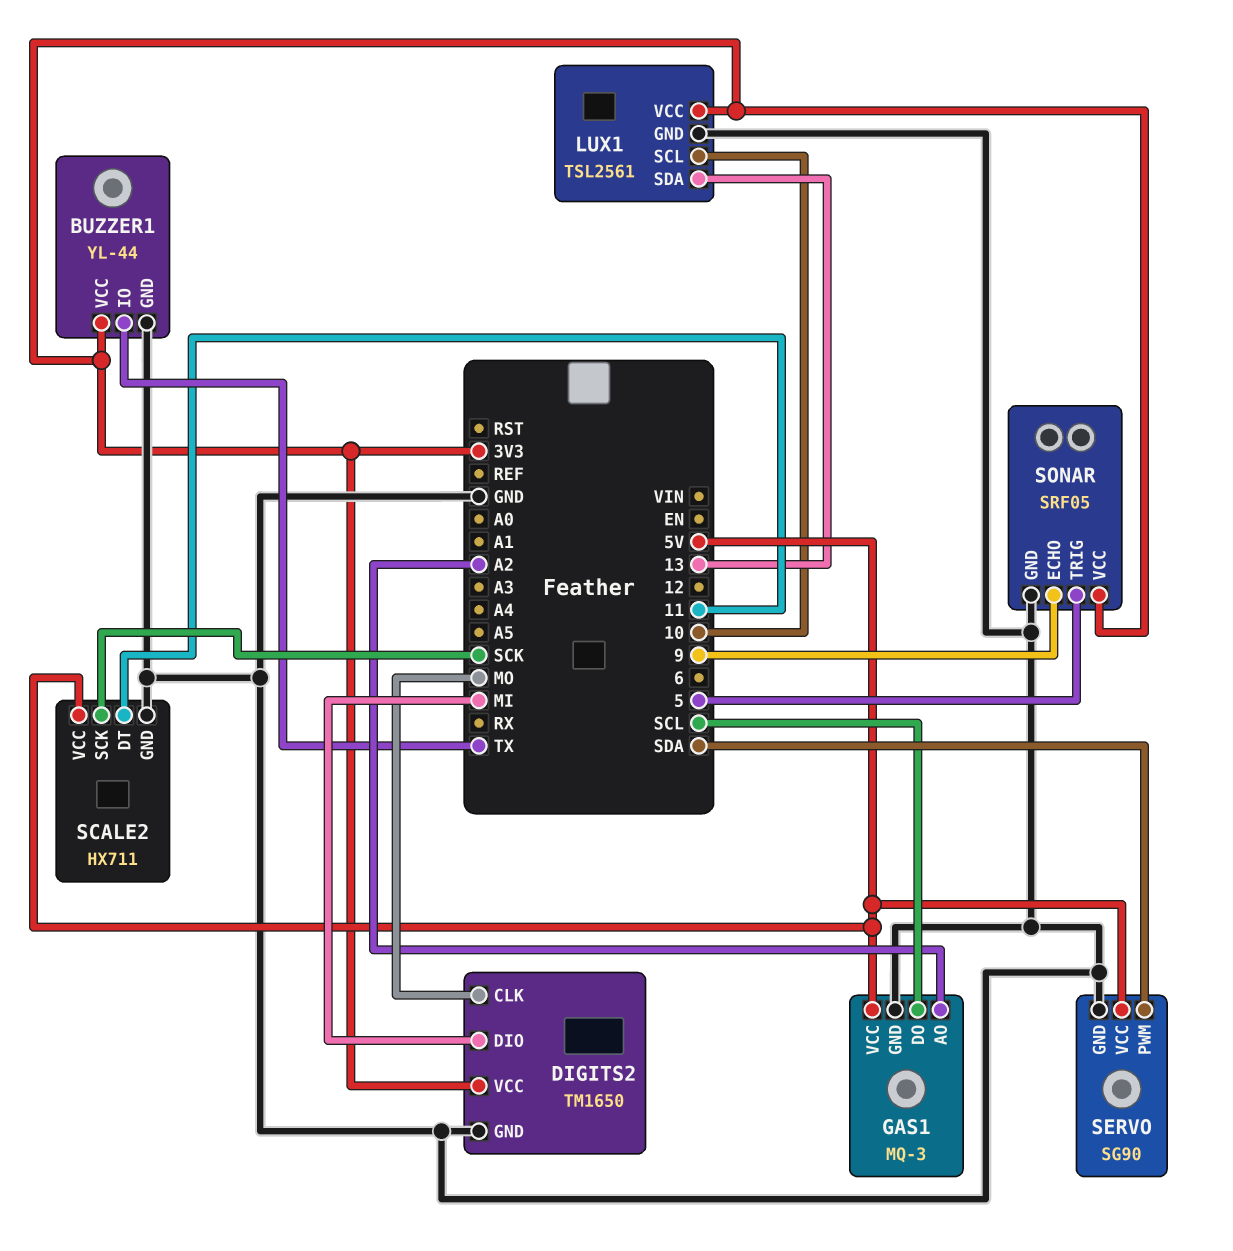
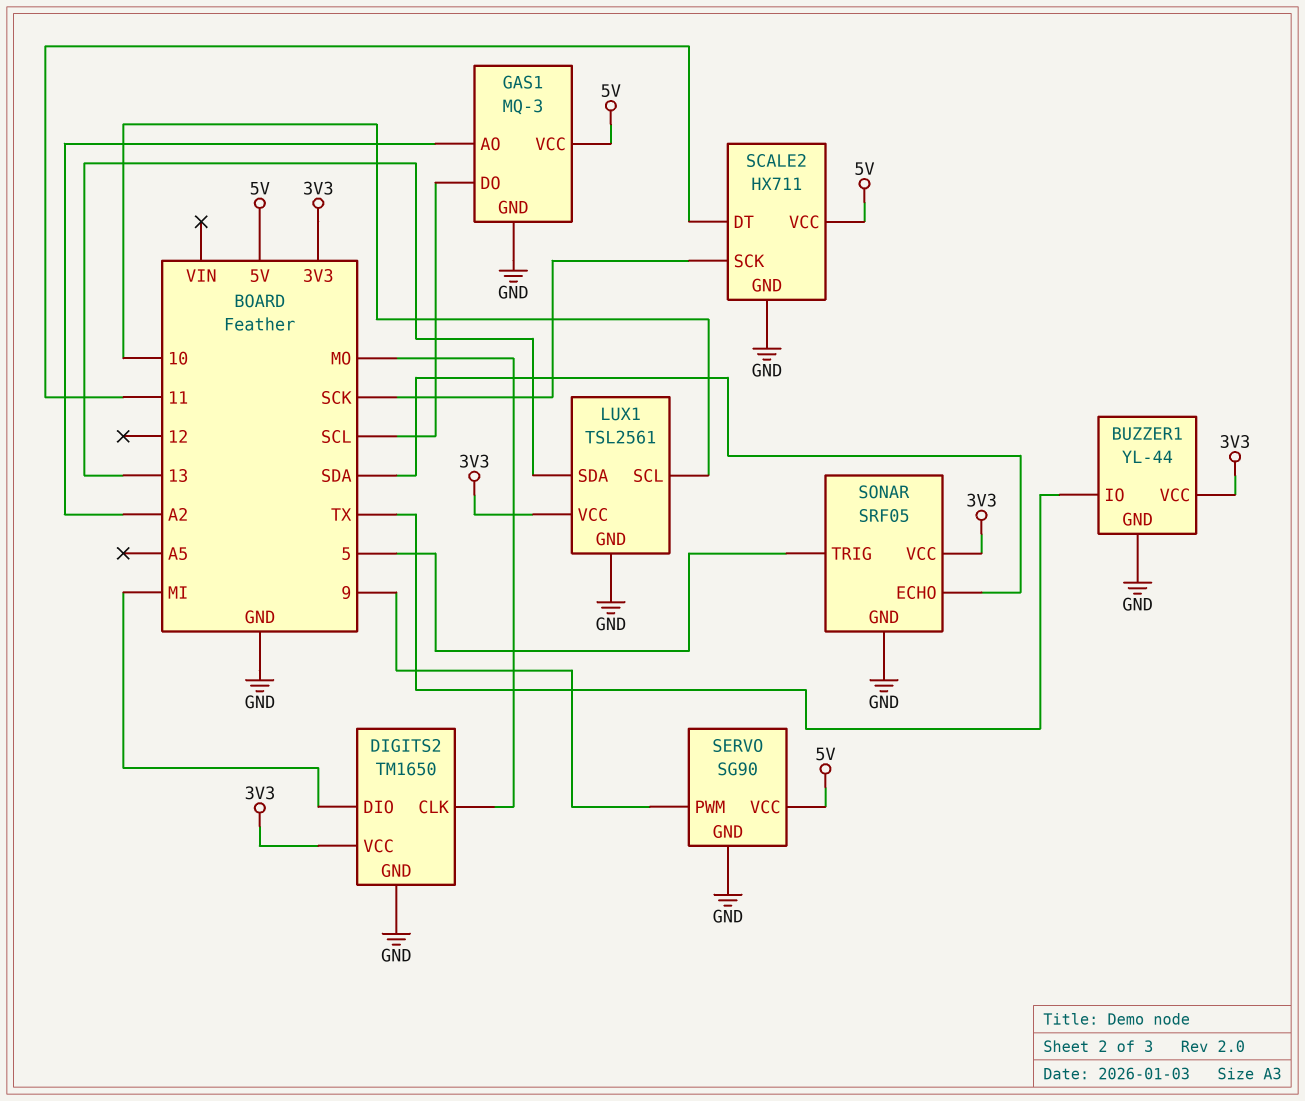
SERVO pin PWM: SDA -> 9
SONAR pin ECHO: 9 -> SDA

